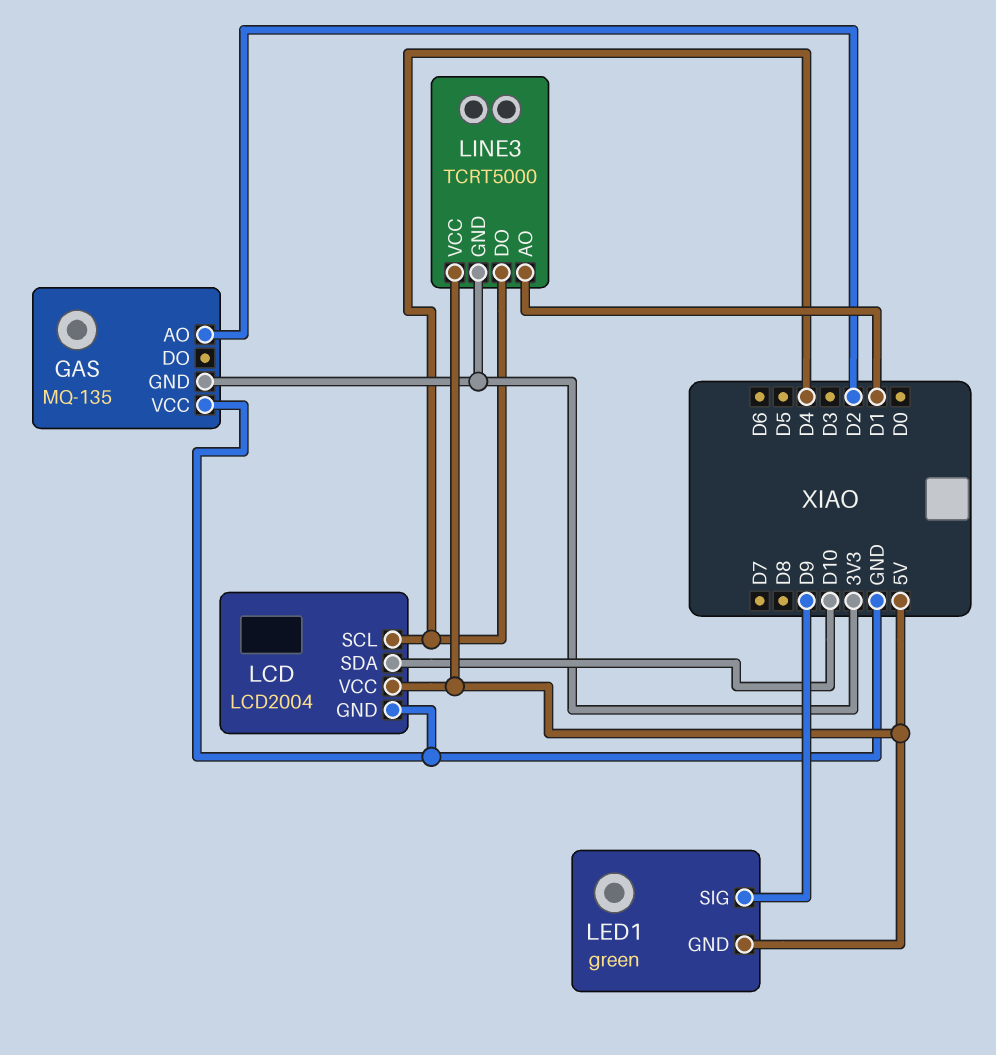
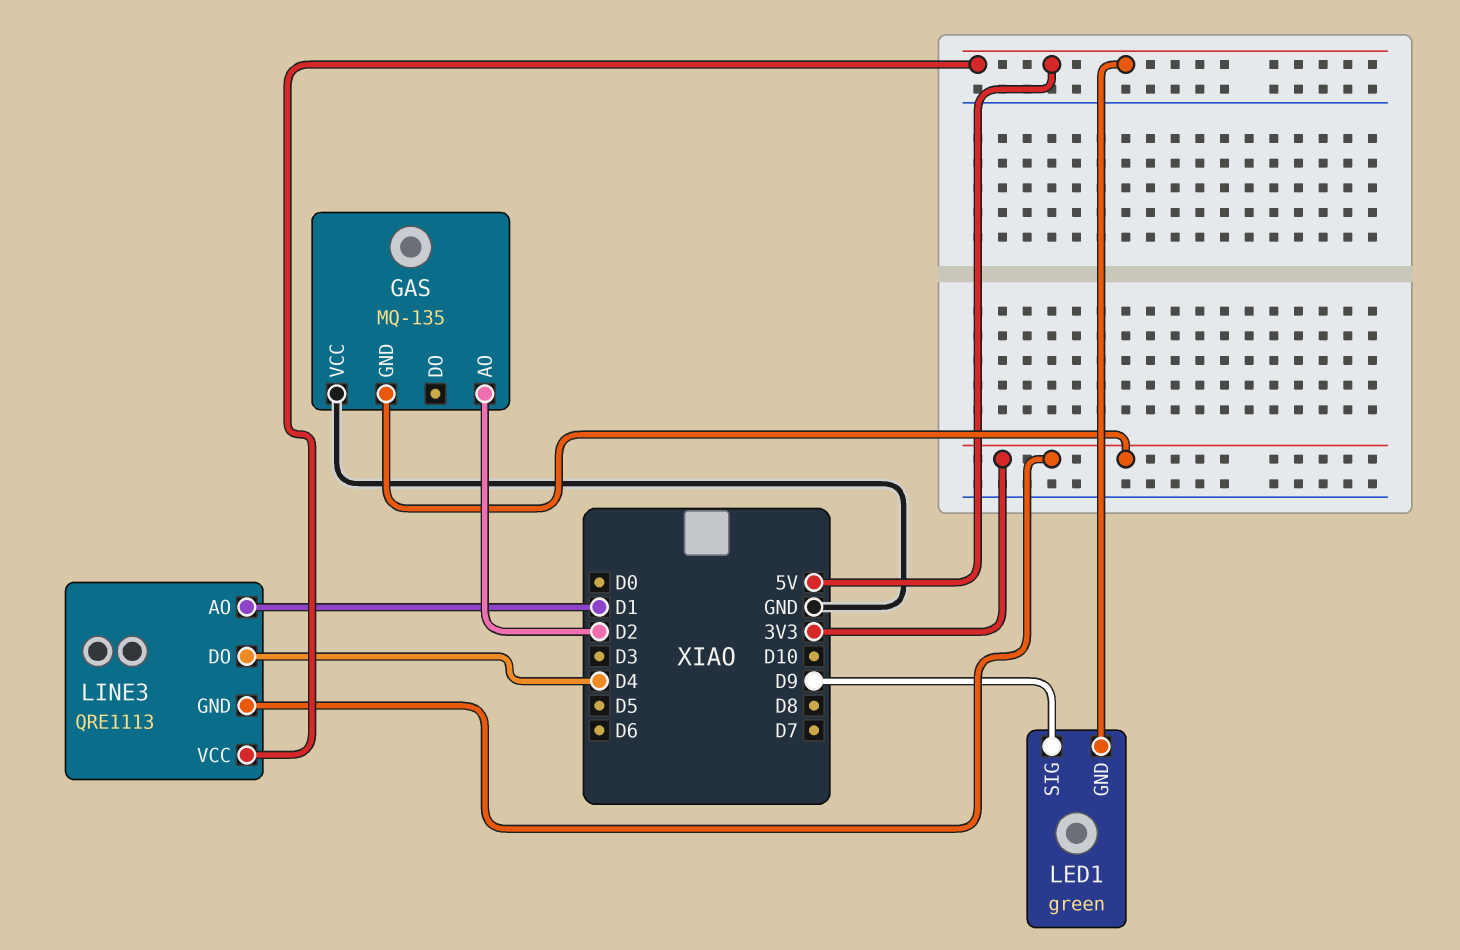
LCD: LCD2004 -> none
LCD pin GND: GND -> none
LCD pin SCL: D4 -> none
LCD pin SDA: D10 -> none
LCD pin VCC: 5V -> none
LINE3: TCRT5000 -> QRE1113

